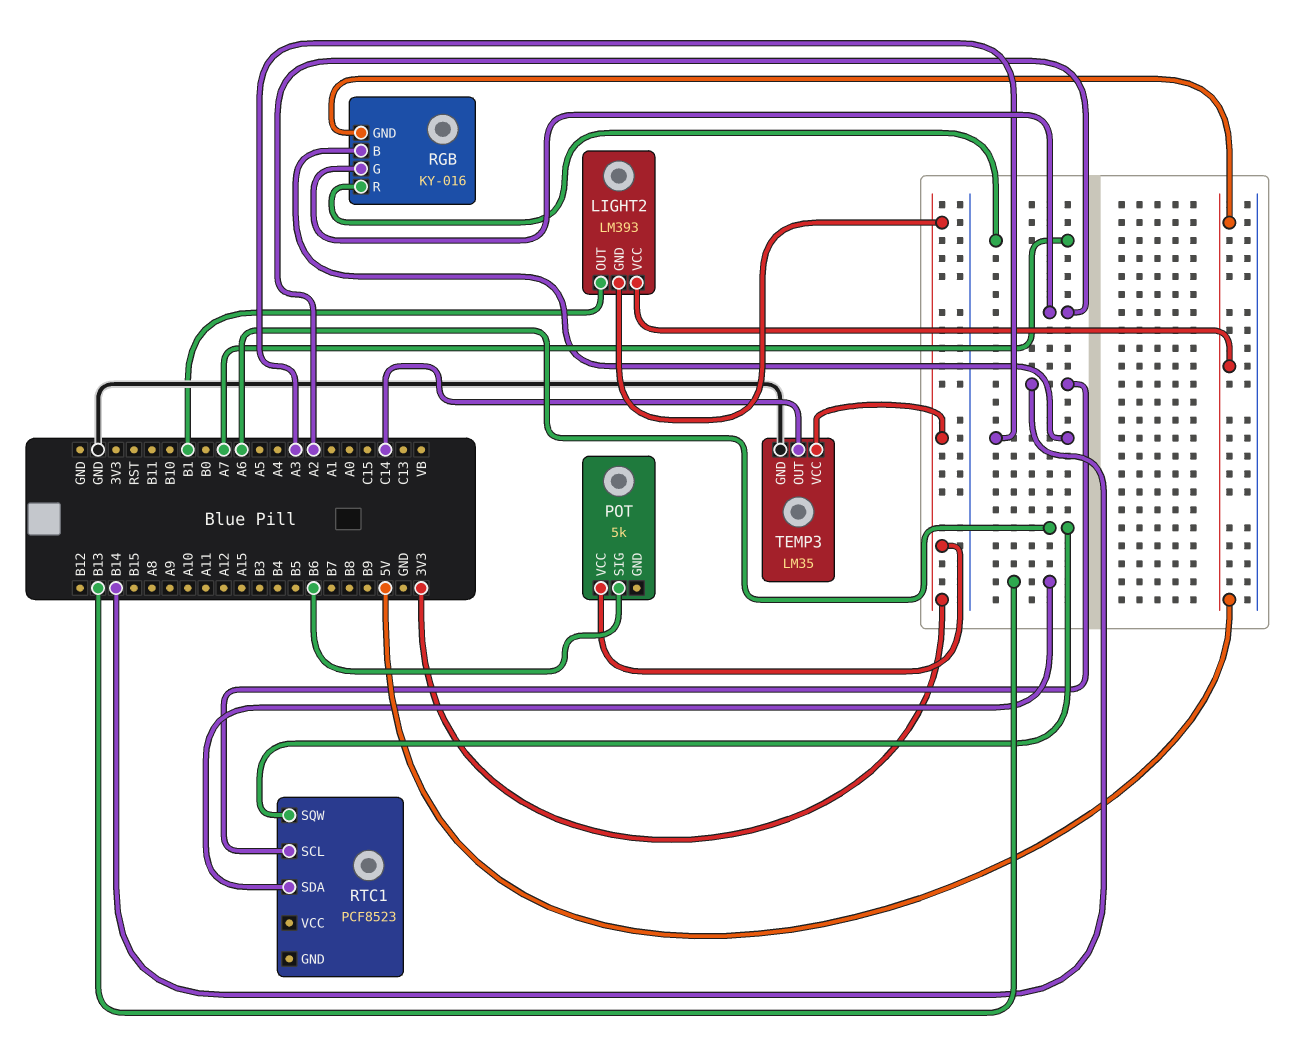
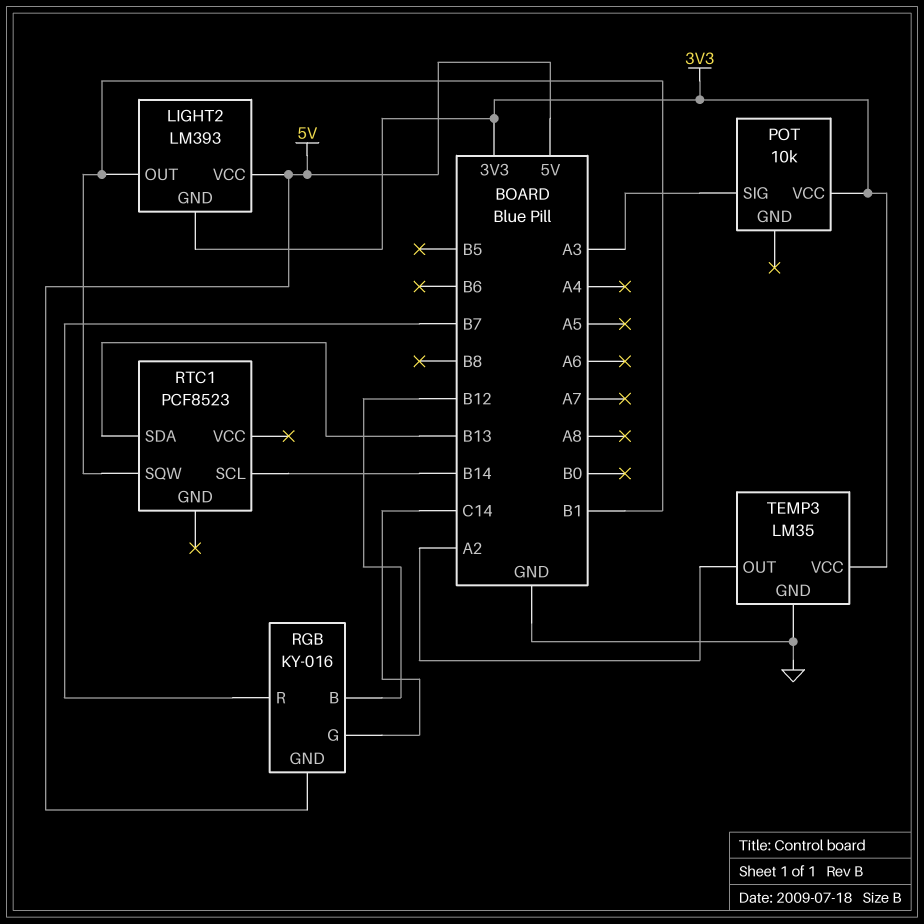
POT: 5k -> 10k
POT pin SIG: B6 -> A3
RGB pin B: A3 -> B12
RGB pin G: A2 -> C14
RGB pin R: A7 -> B7
RTC1 pin SQW: A6 -> B1
TEMP3 pin OUT: C14 -> A2

